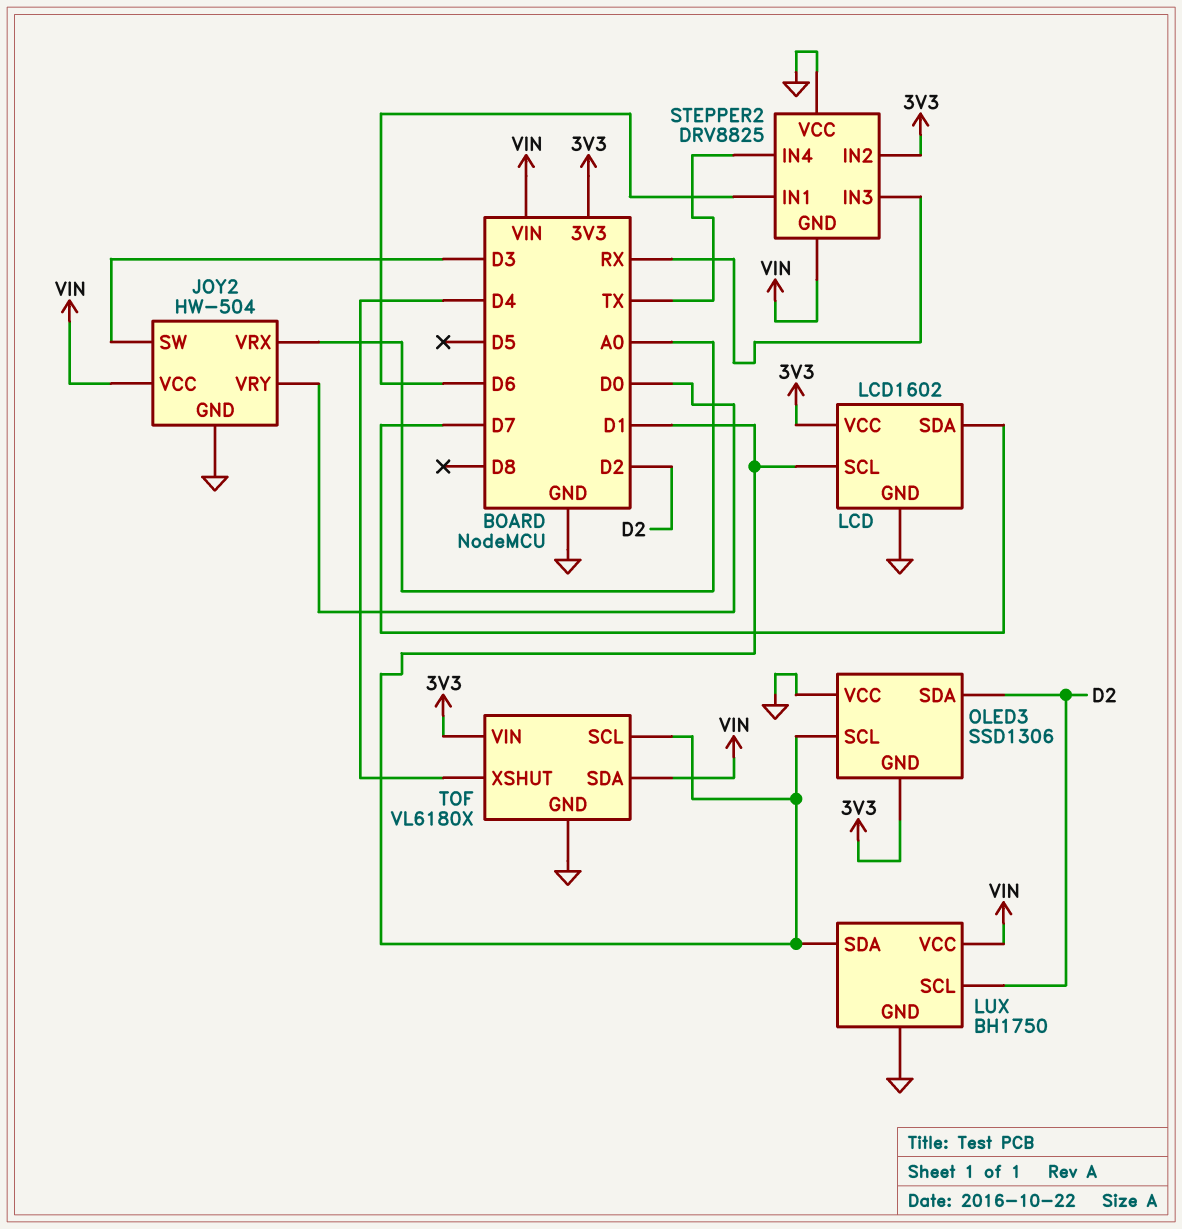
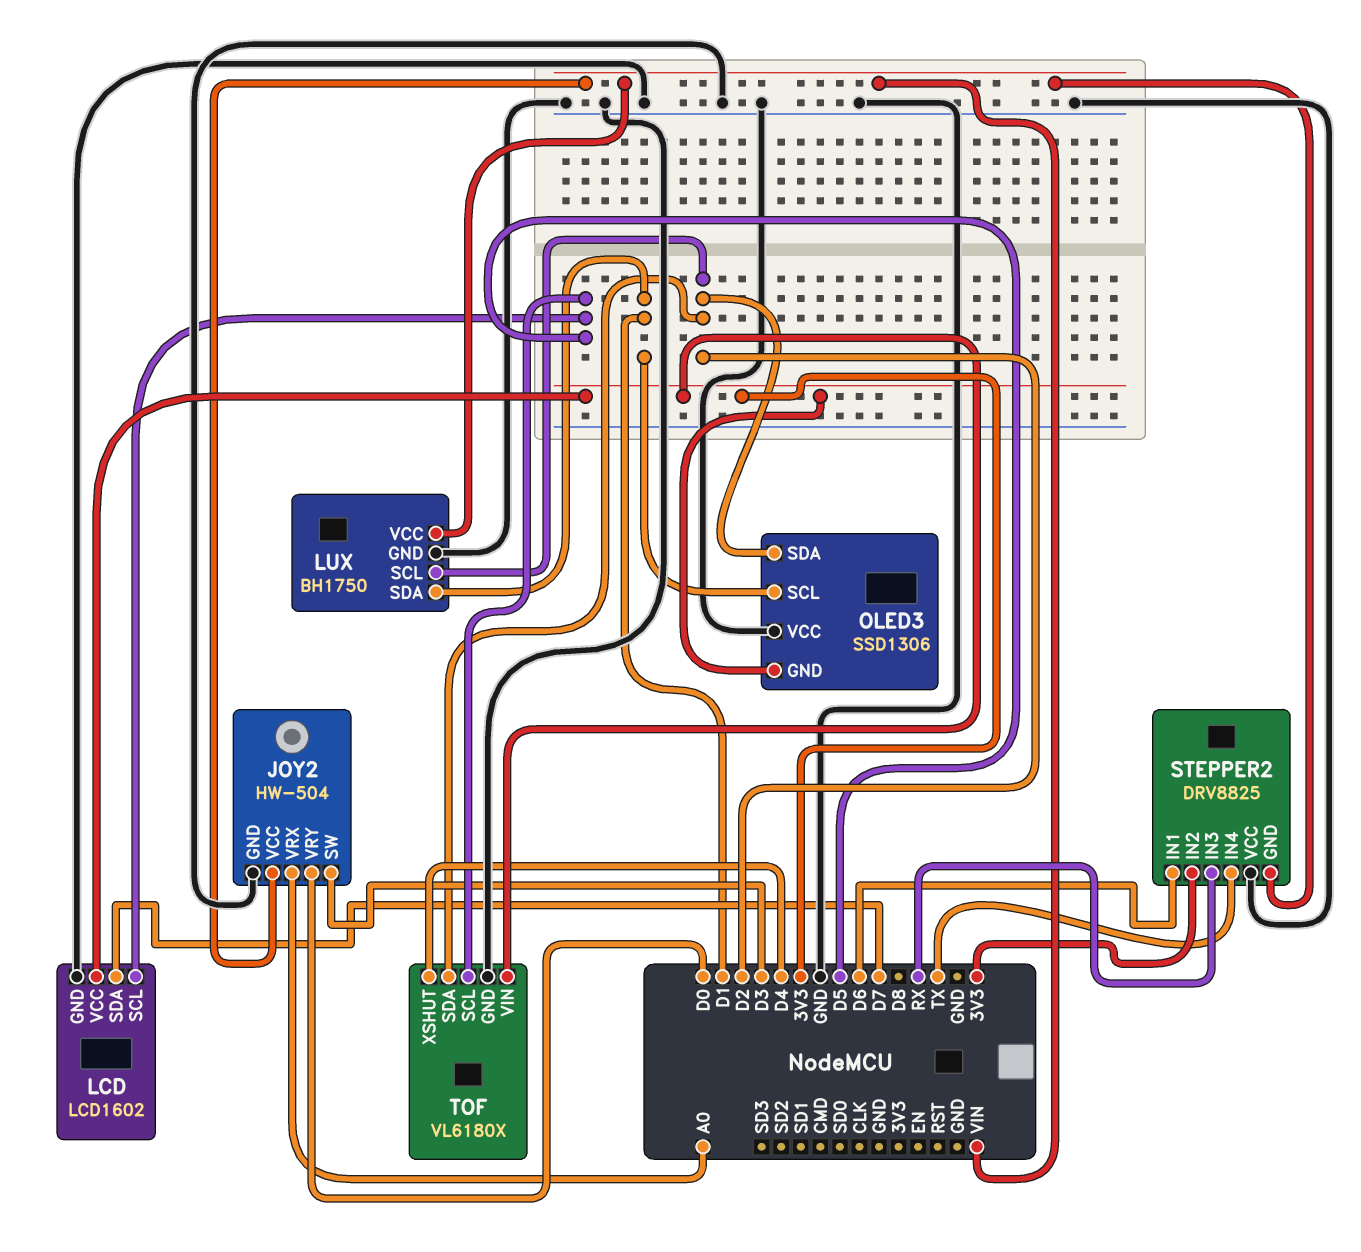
LCD pin SCL: D1 -> D5
TOF pin SCL: D1 -> D5
TOF pin SDA: VIN -> D2

